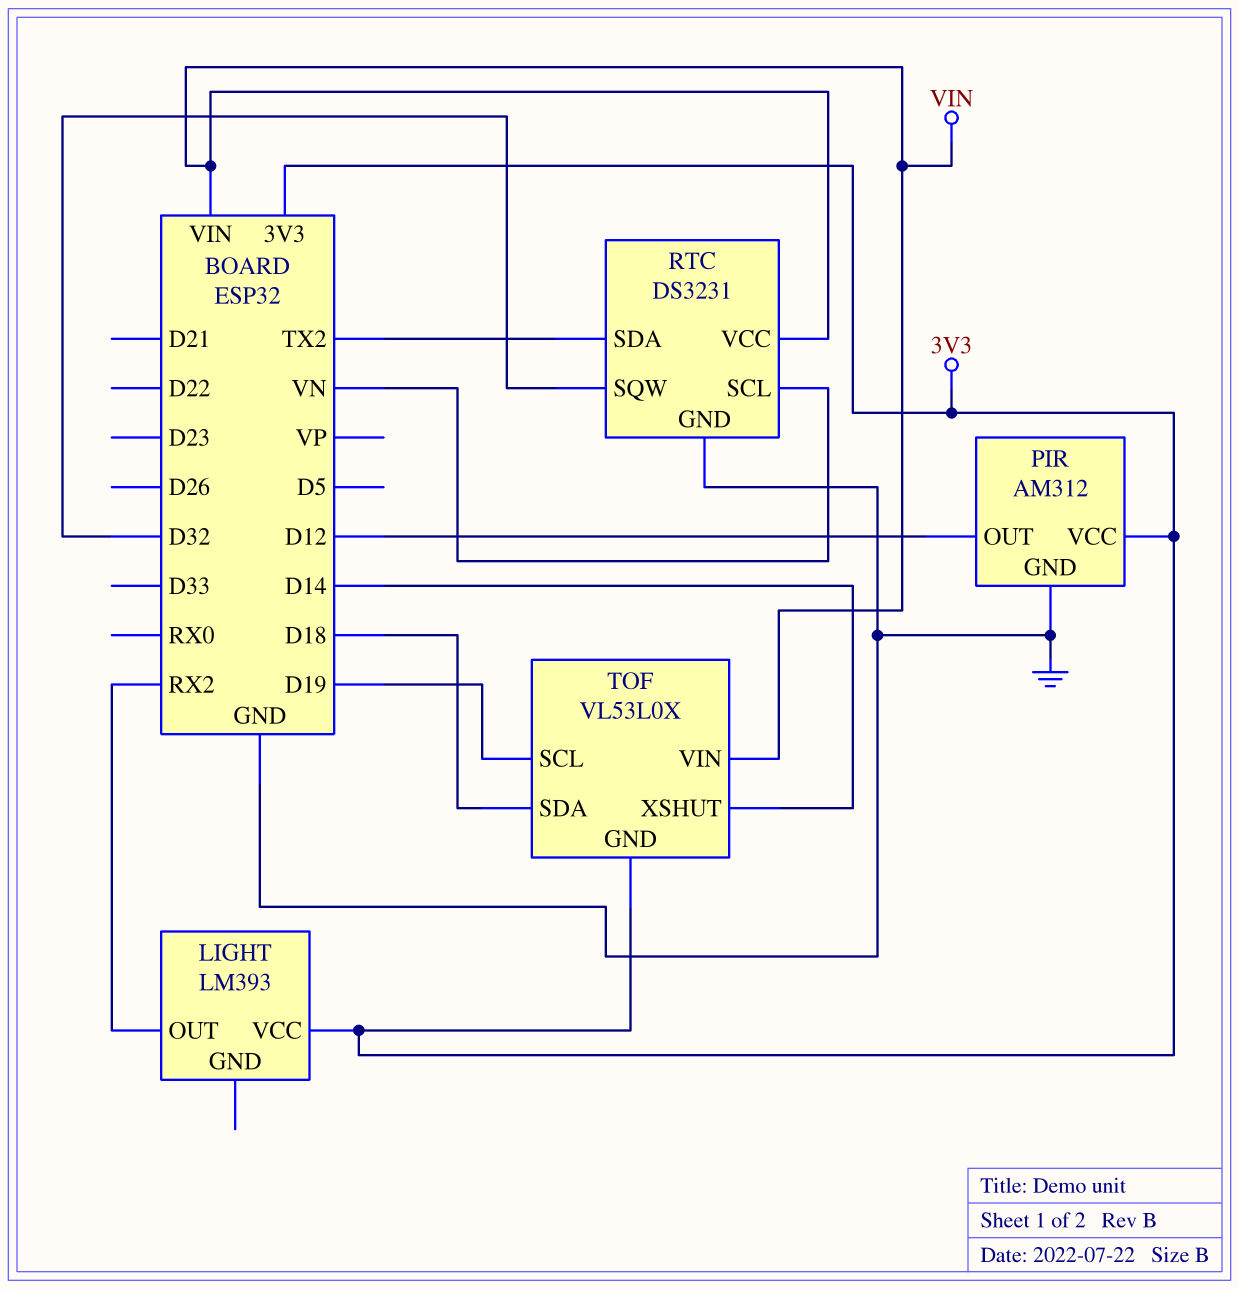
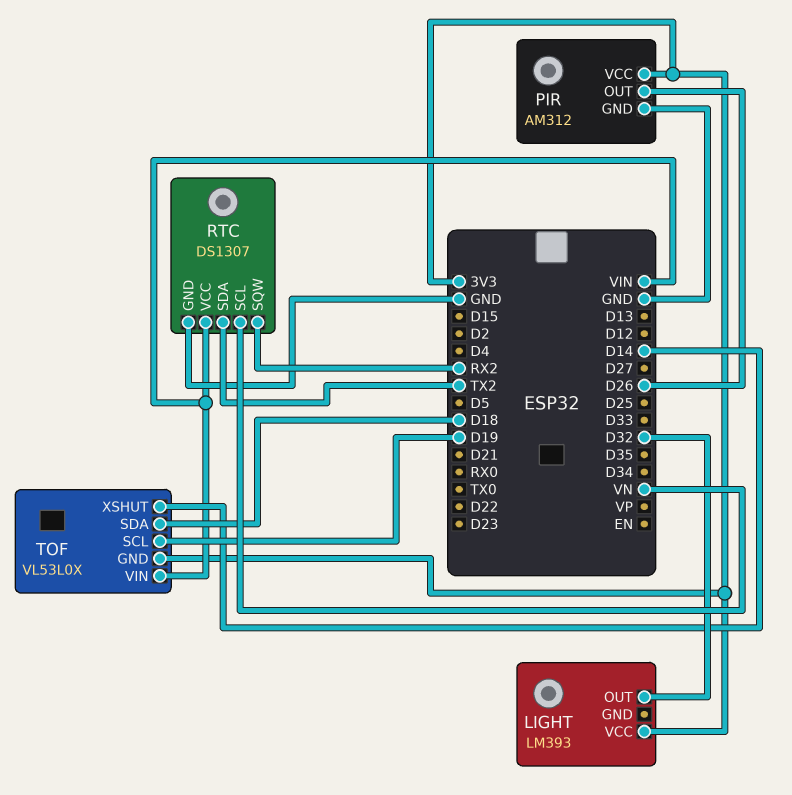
LIGHT pin OUT: RX2 -> D32
PIR pin OUT: D12 -> D26
RTC: DS3231 -> DS1307
RTC pin SQW: D32 -> RX2

